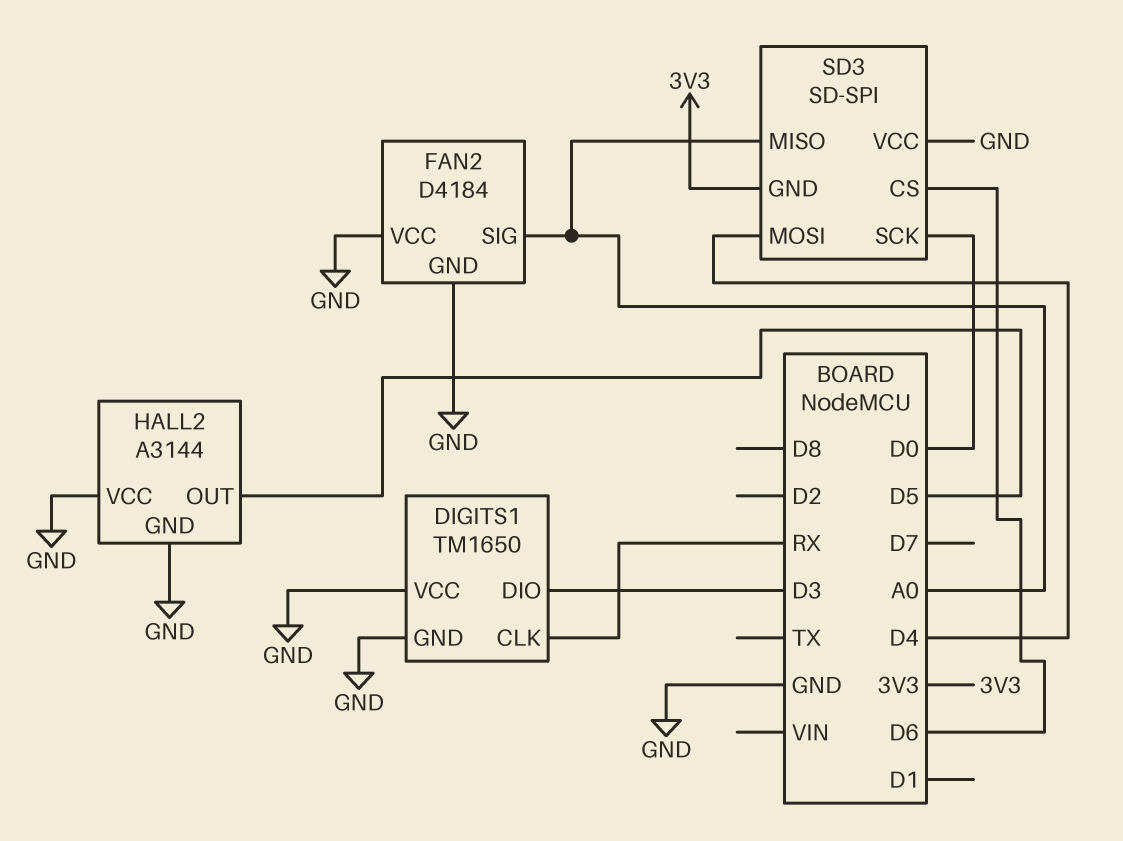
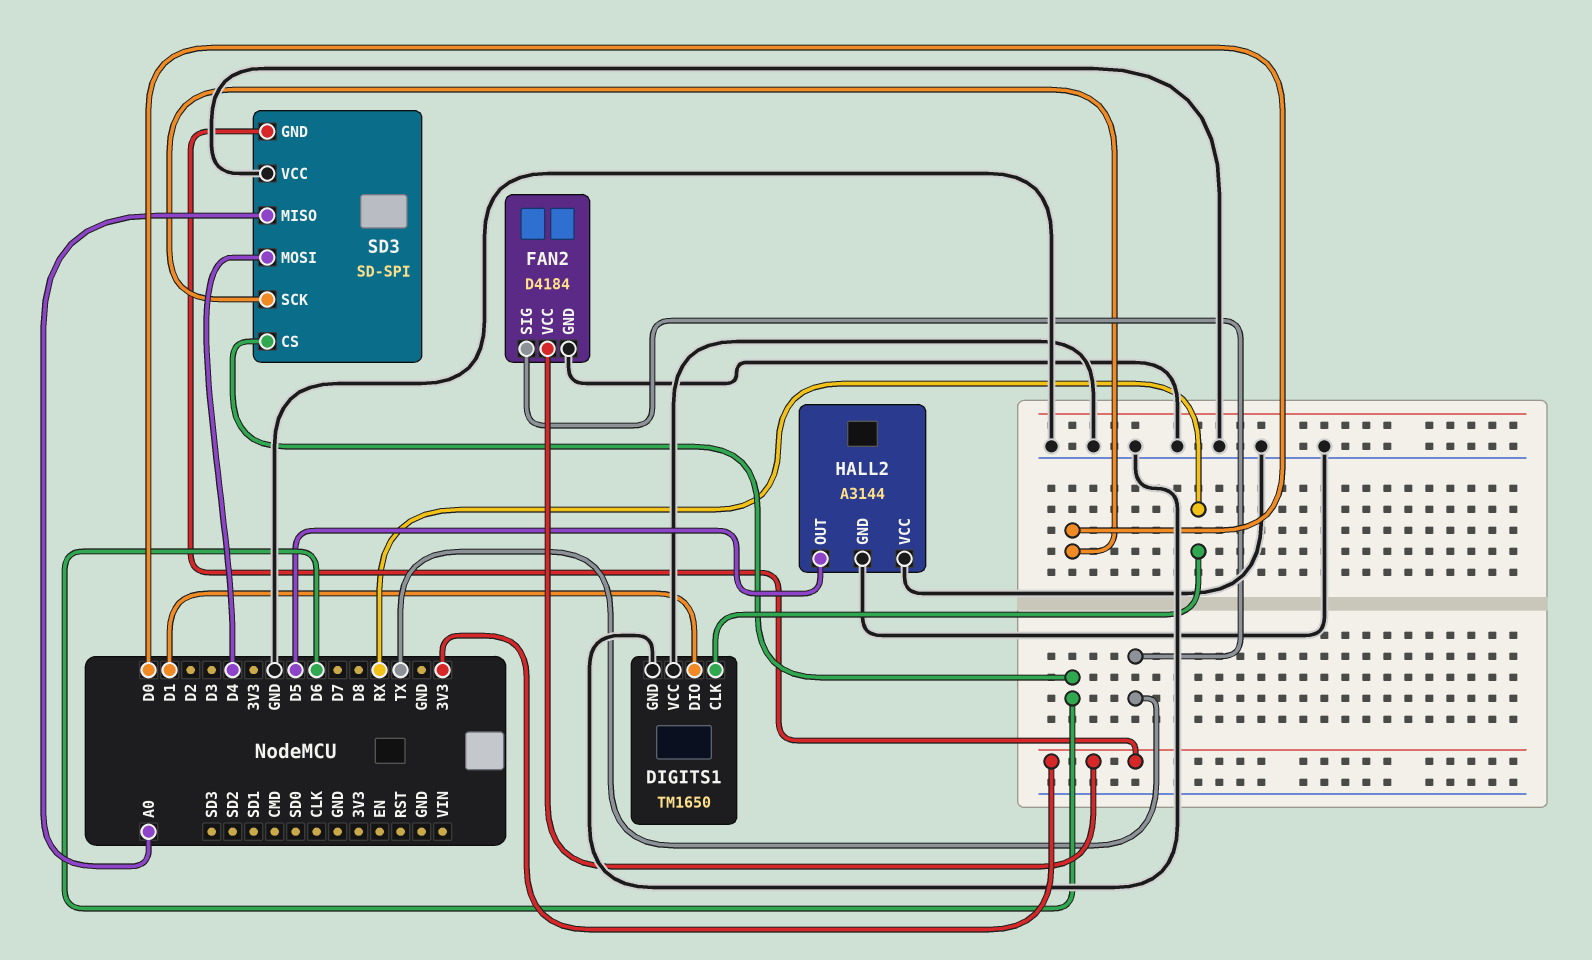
DIGITS1 pin DIO: D3 -> D1
FAN2 pin SIG: A0 -> TX
FAN2 pin VCC: GND -> 3V3

